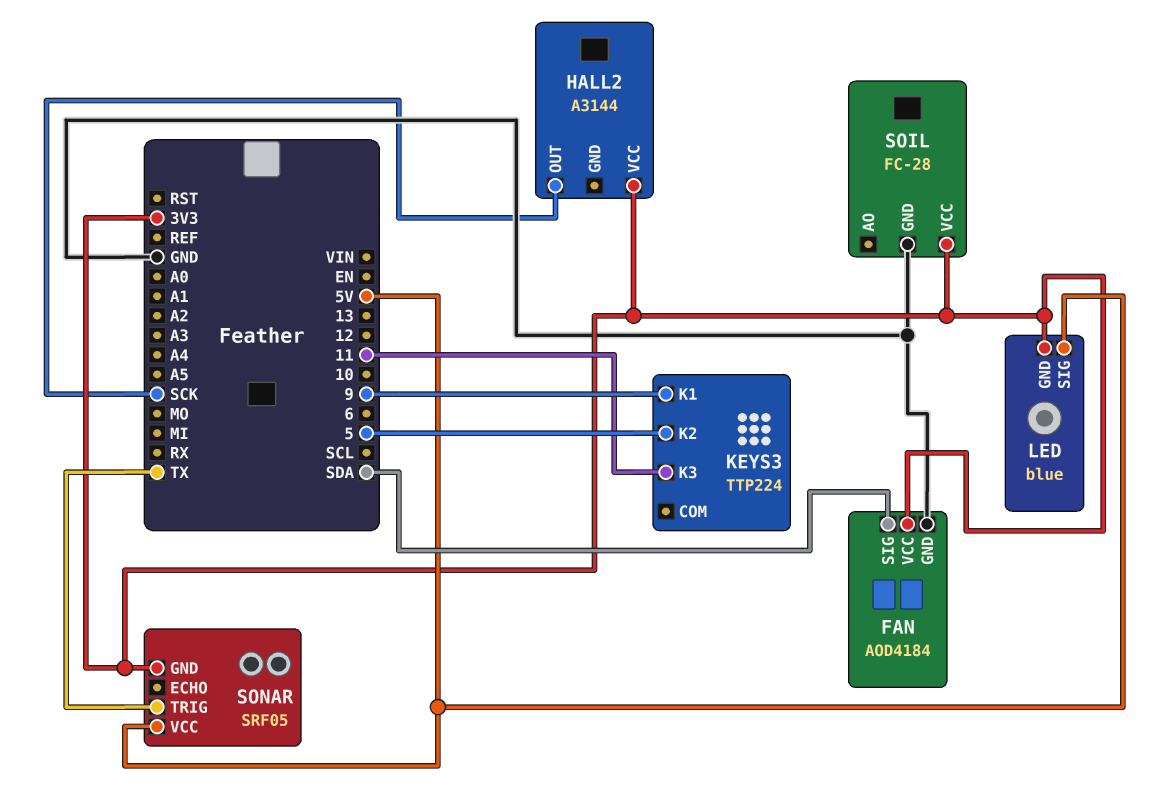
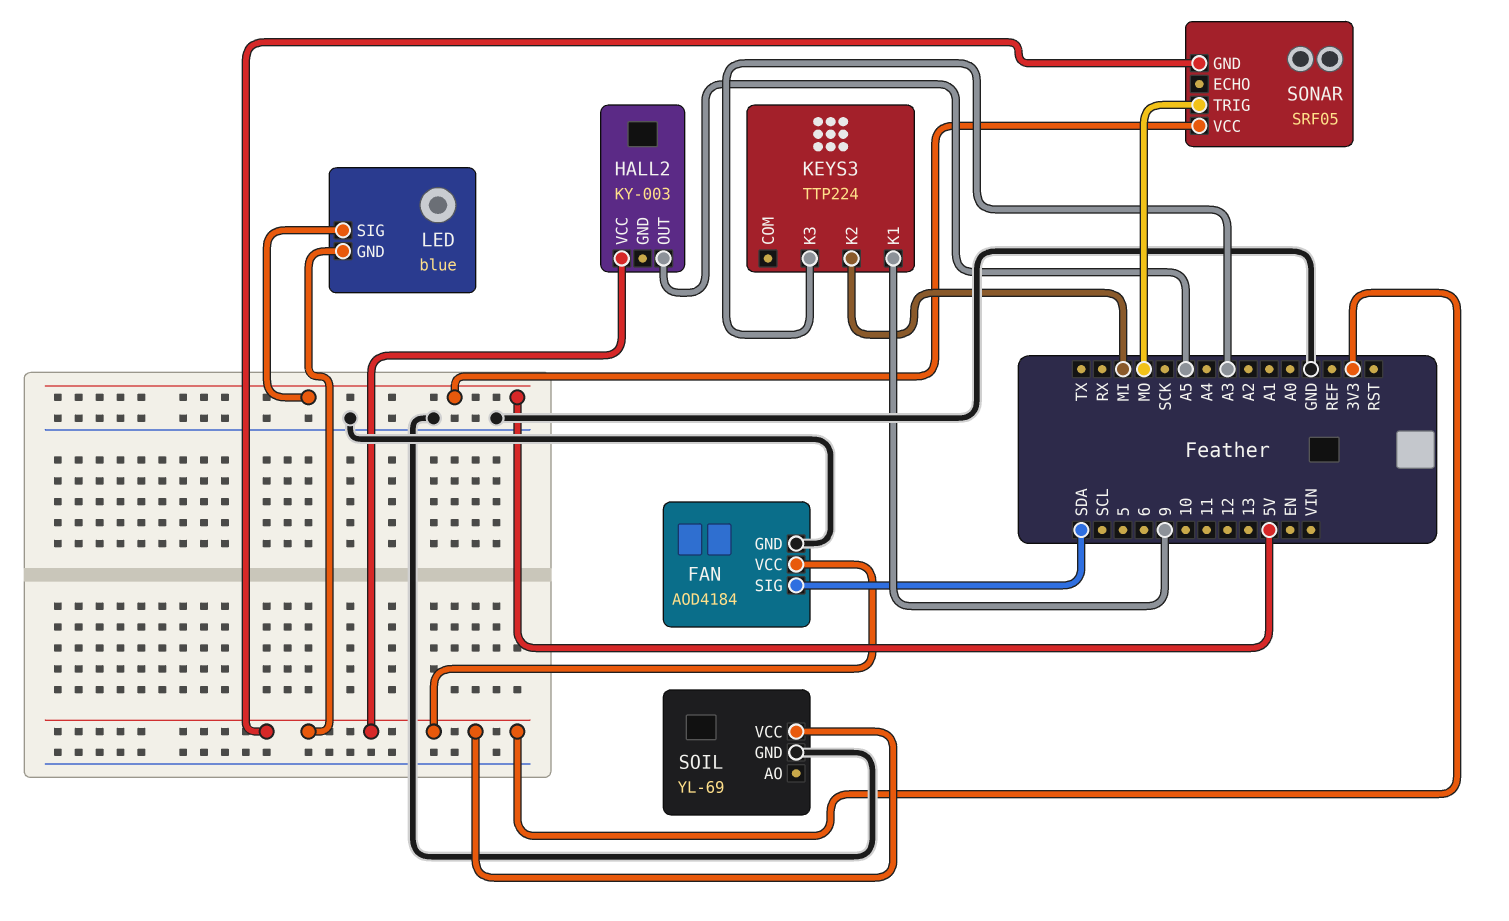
HALL2: A3144 -> KY-003
HALL2 pin OUT: SCK -> A5
KEYS3 pin K2: 5 -> MI
KEYS3 pin K3: 11 -> A3
SOIL: FC-28 -> YL-69
SONAR pin TRIG: TX -> MO

